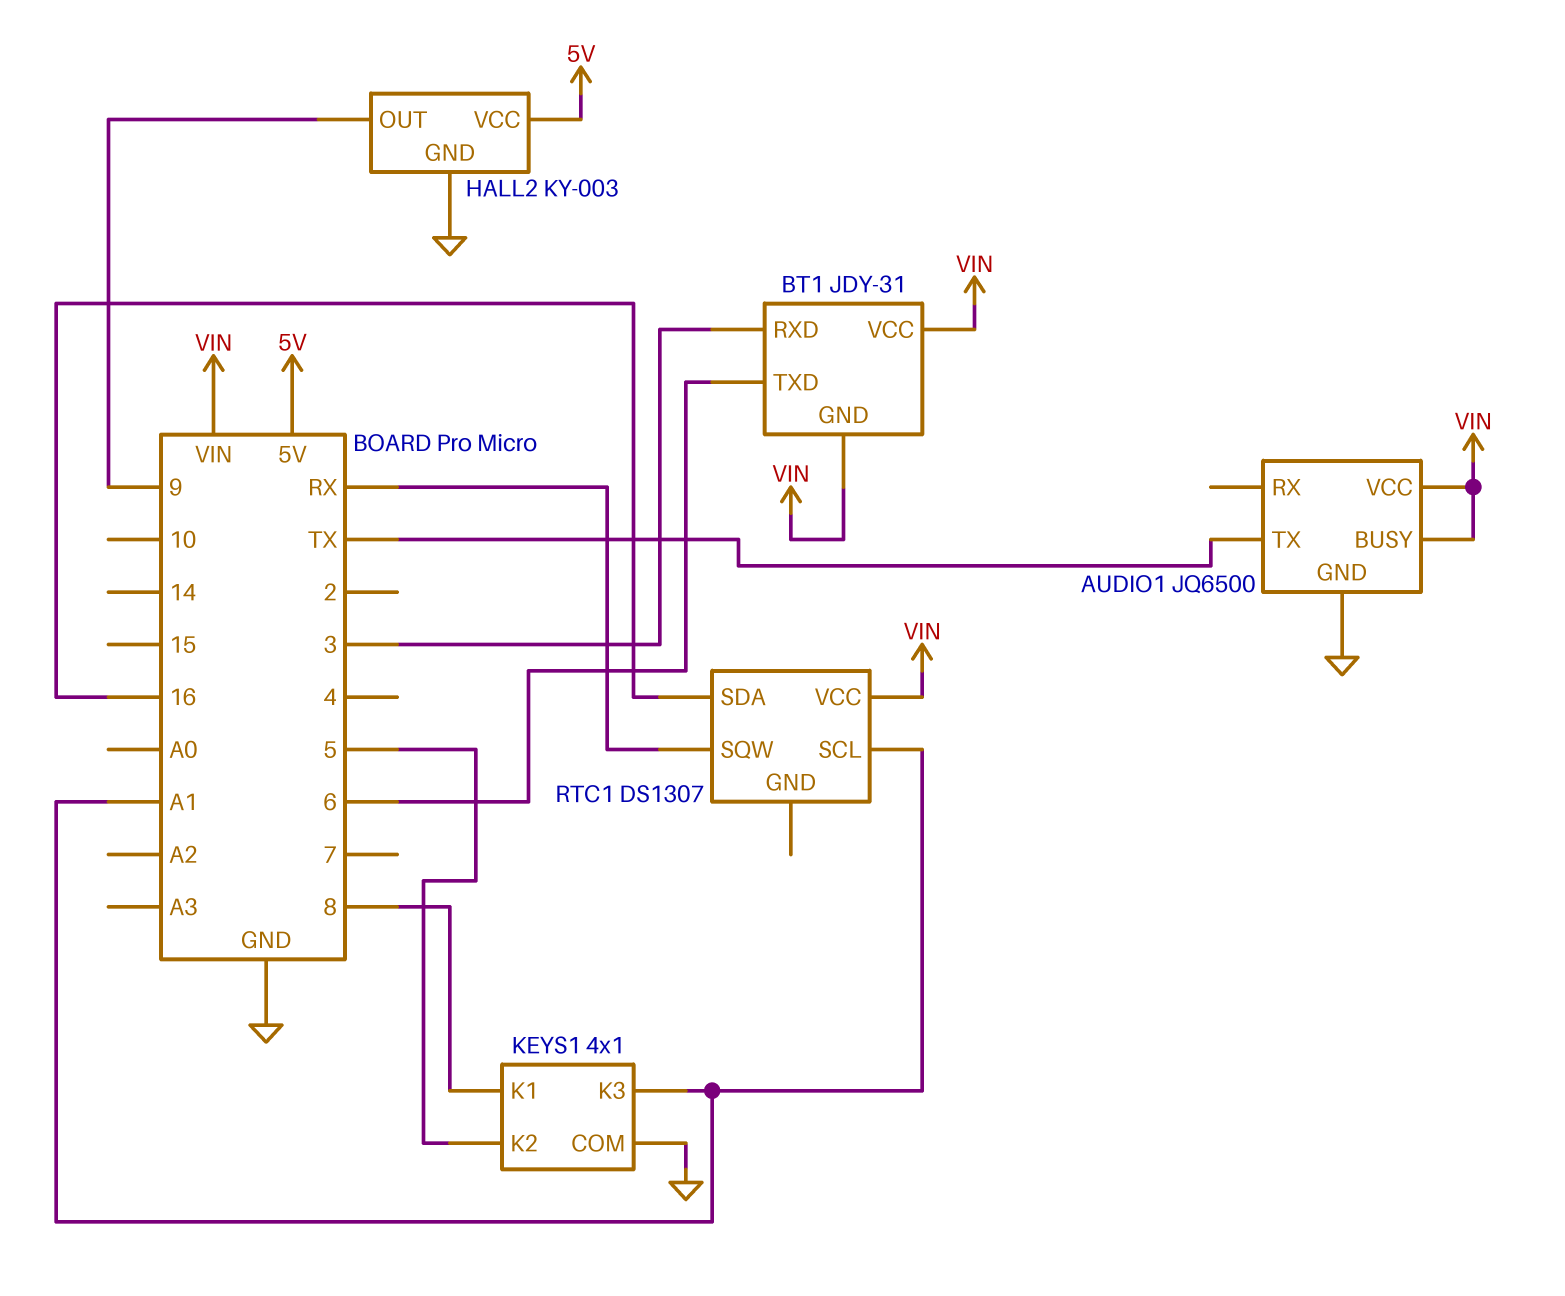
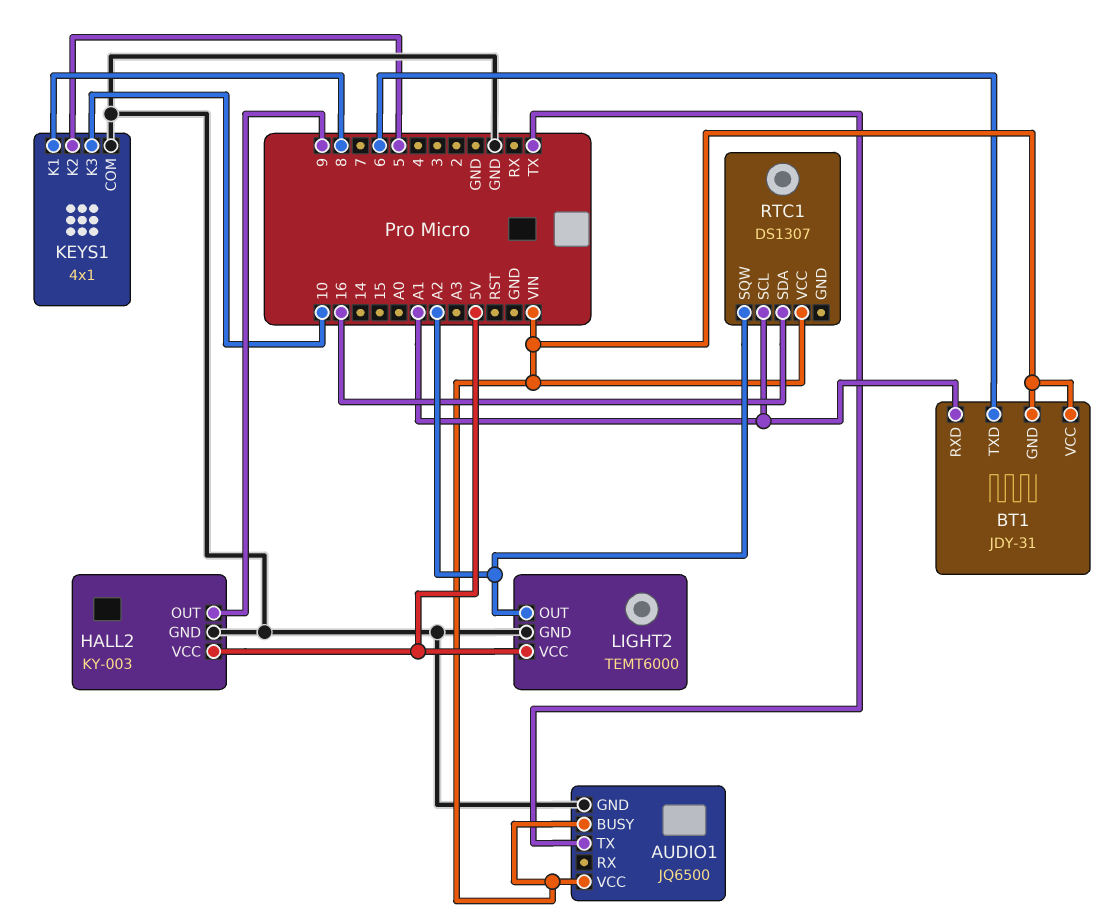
BT1 pin RXD: 3 -> A1
KEYS1 pin K3: A1 -> 10
LIGHT2: none -> TEMT6000
LIGHT2 pin GND: none -> GND
LIGHT2 pin OUT: none -> A2
LIGHT2 pin VCC: none -> 5V
RTC1 pin SQW: RX -> A2

